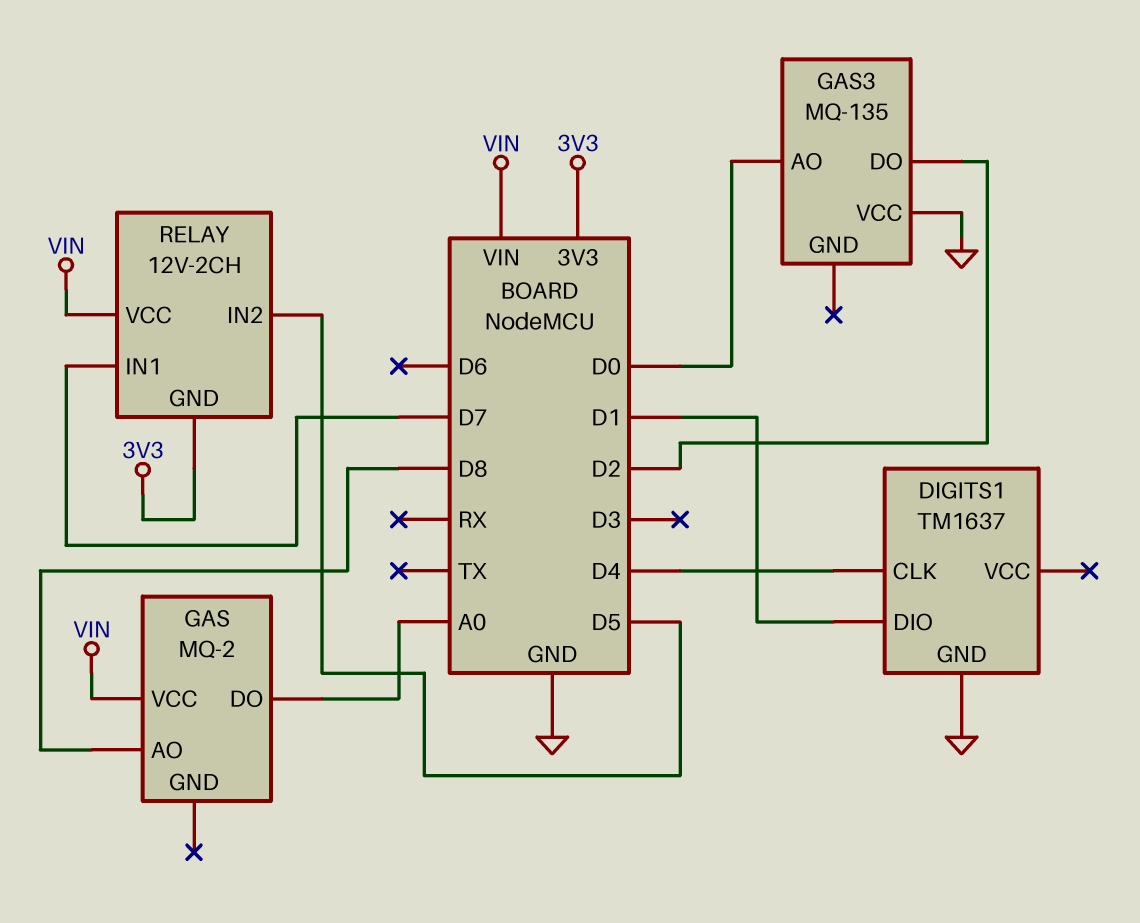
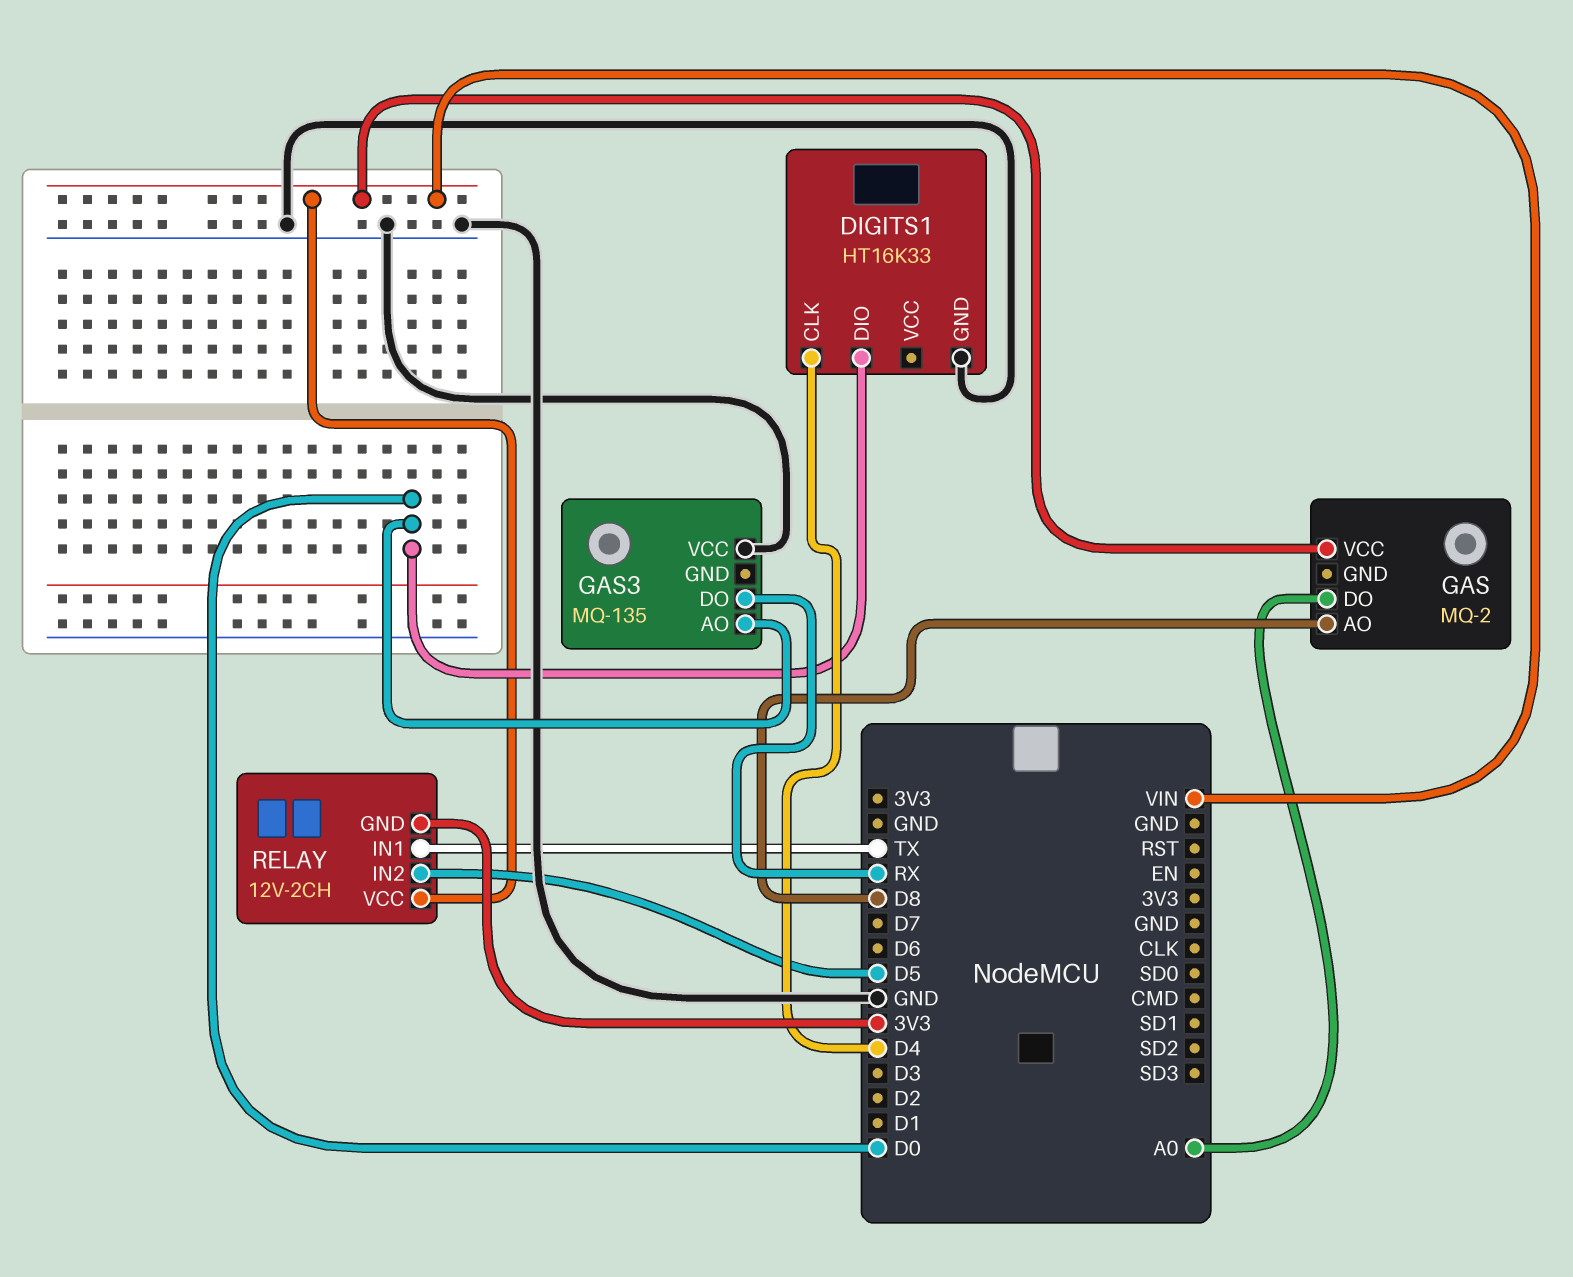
DIGITS1: TM1637 -> HT16K33
DIGITS1 pin DIO: D1 -> D0
GAS3 pin DO: D2 -> RX
RELAY pin IN1: D7 -> TX

